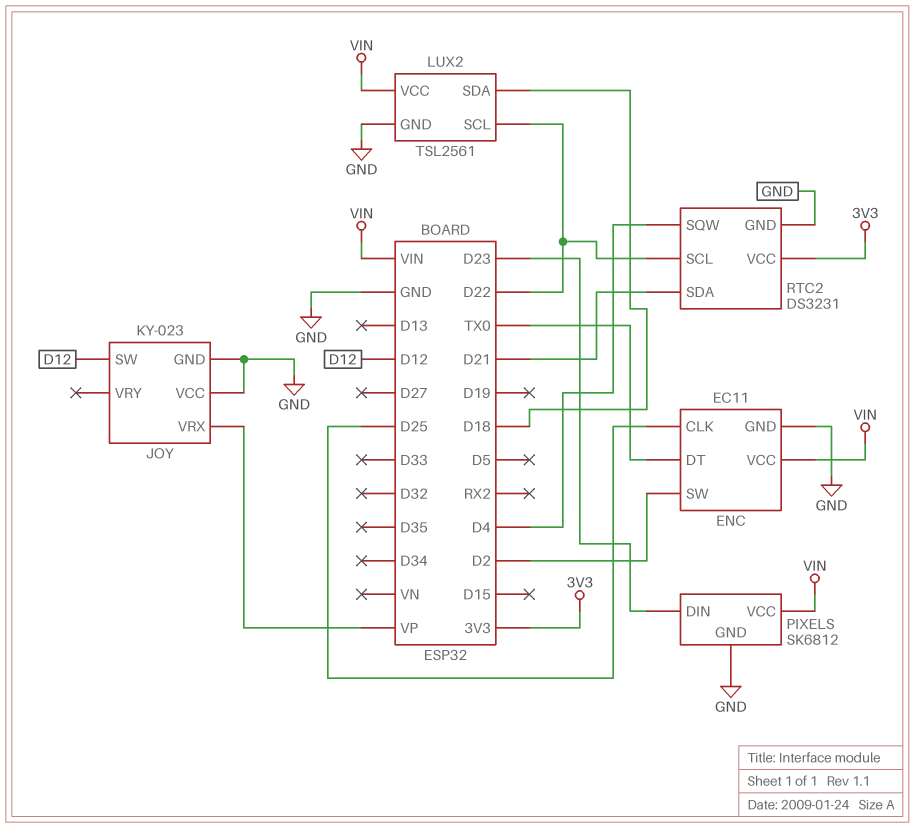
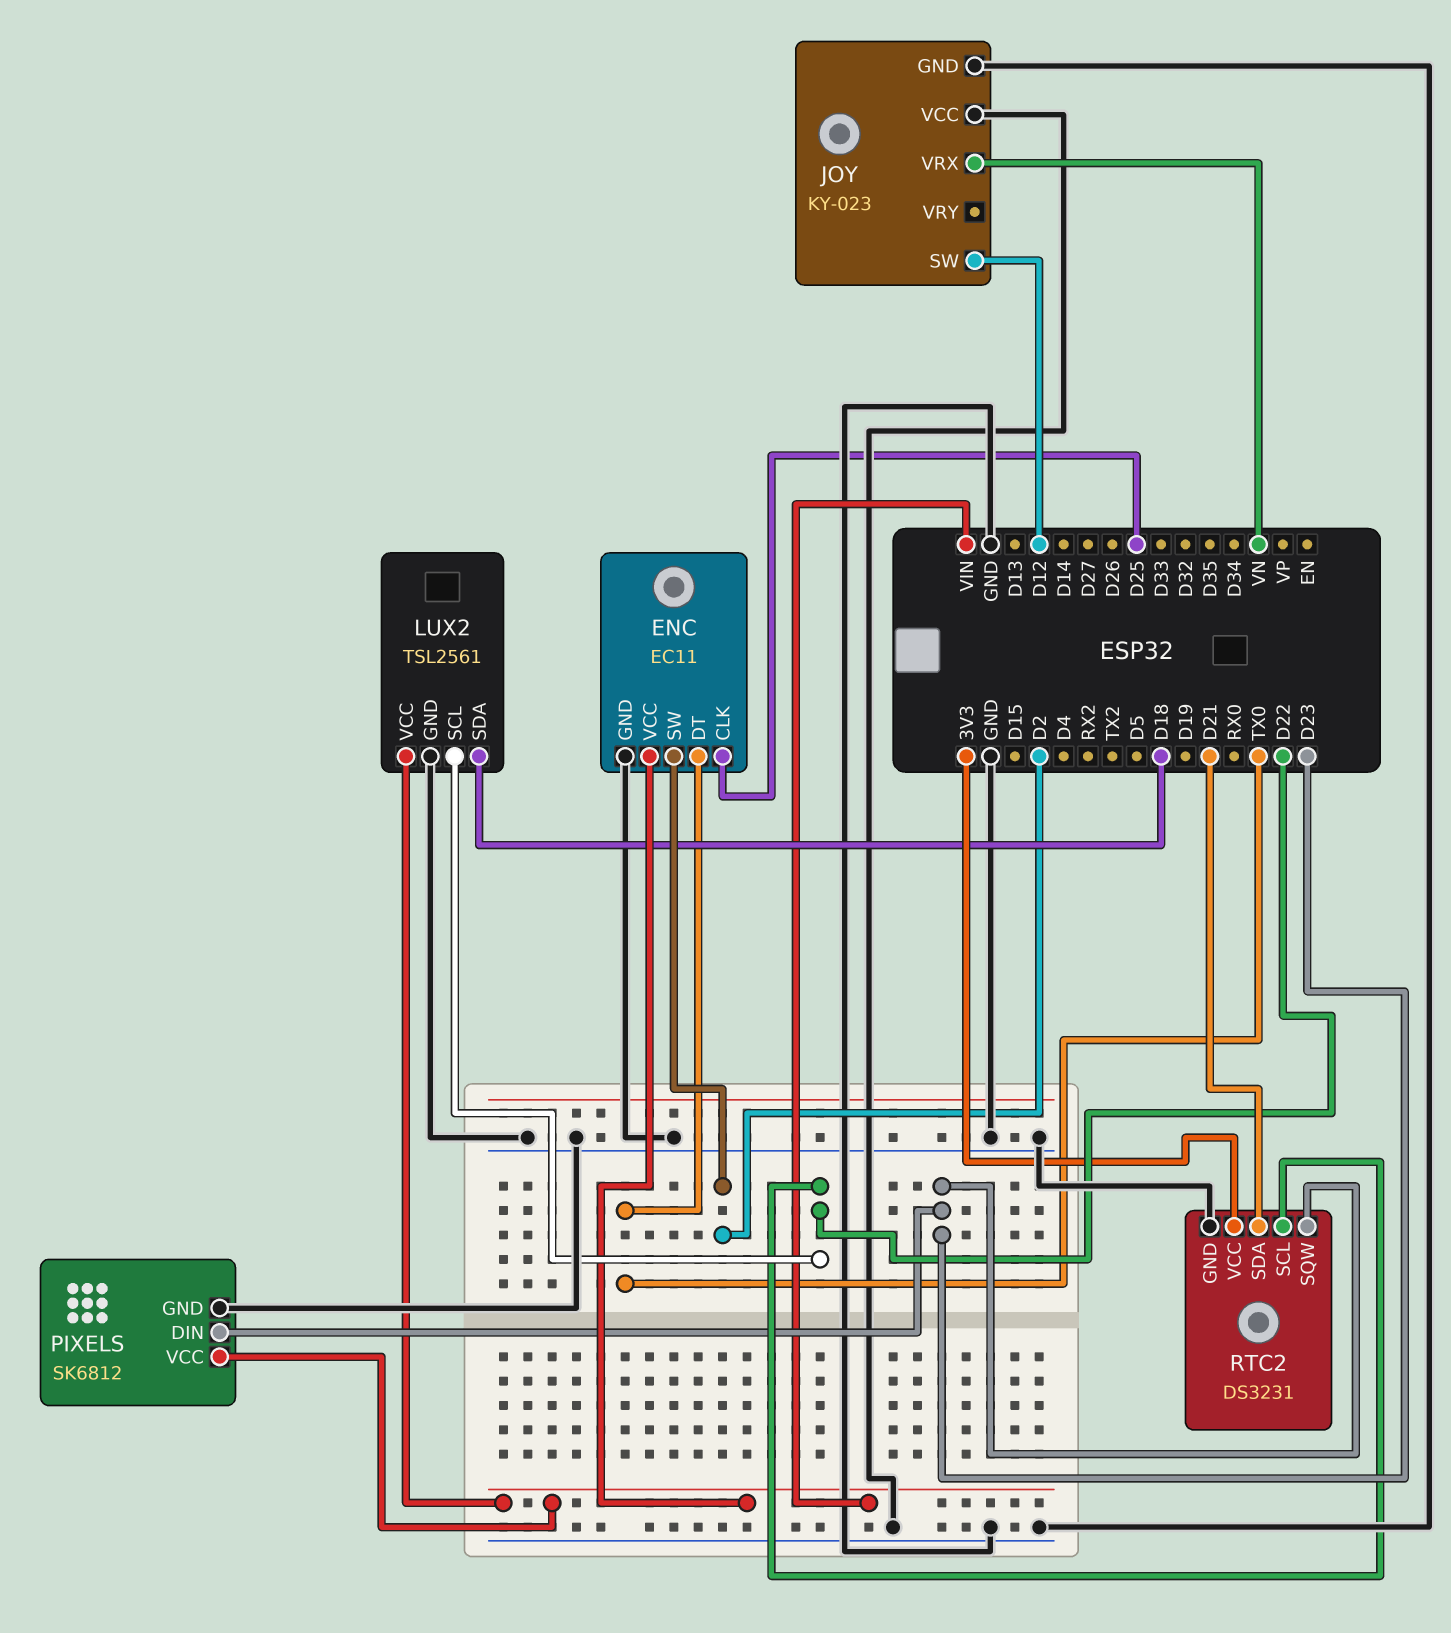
JOY pin VRX: VP -> VN
RTC2 pin SQW: D4 -> D23

